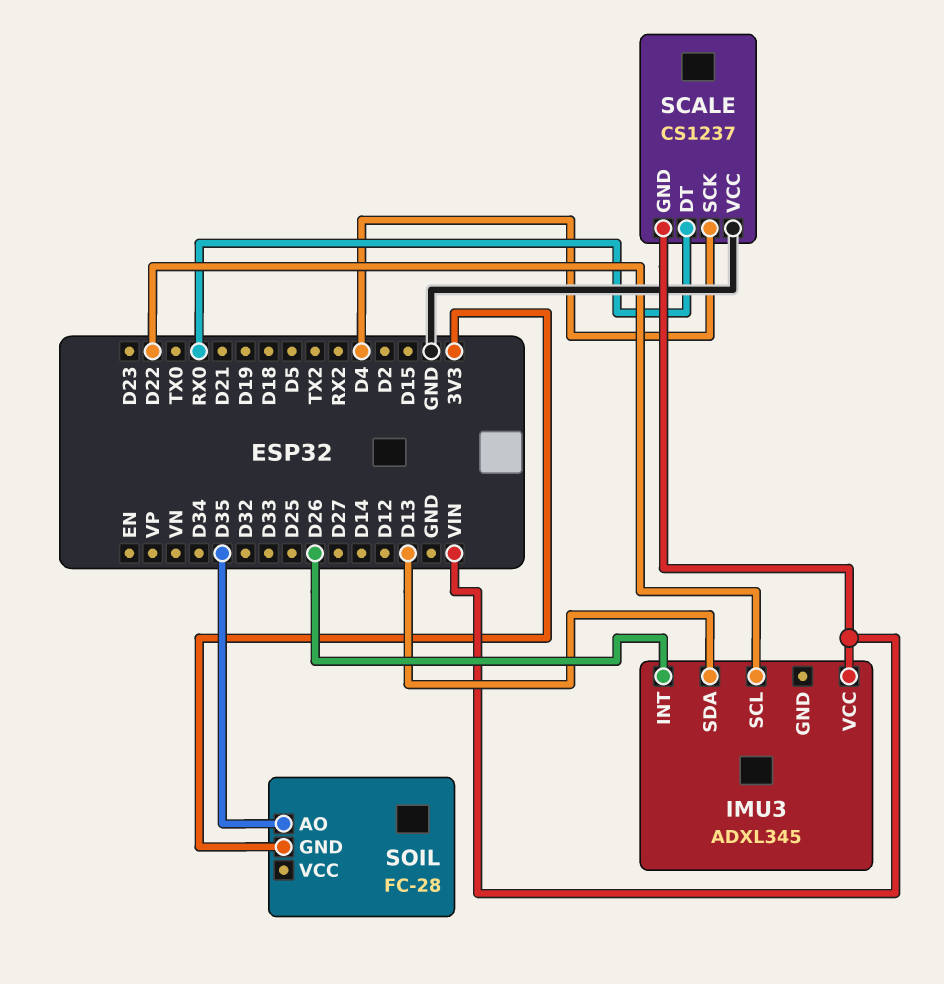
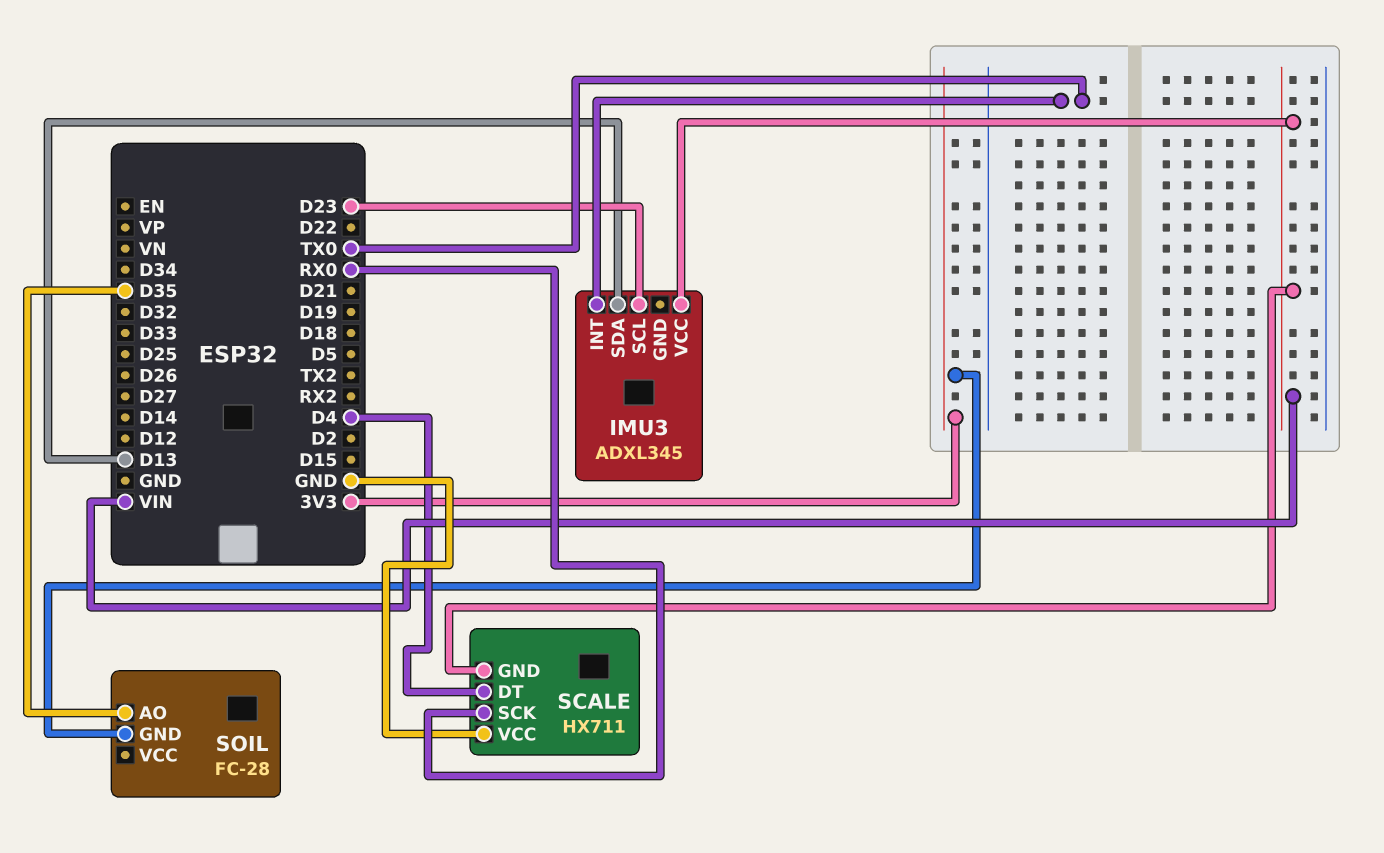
IMU3 pin INT: D26 -> TX0
IMU3 pin SCL: D22 -> D23
SCALE: CS1237 -> HX711
SCALE pin DT: RX0 -> D4
SCALE pin SCK: D4 -> RX0

